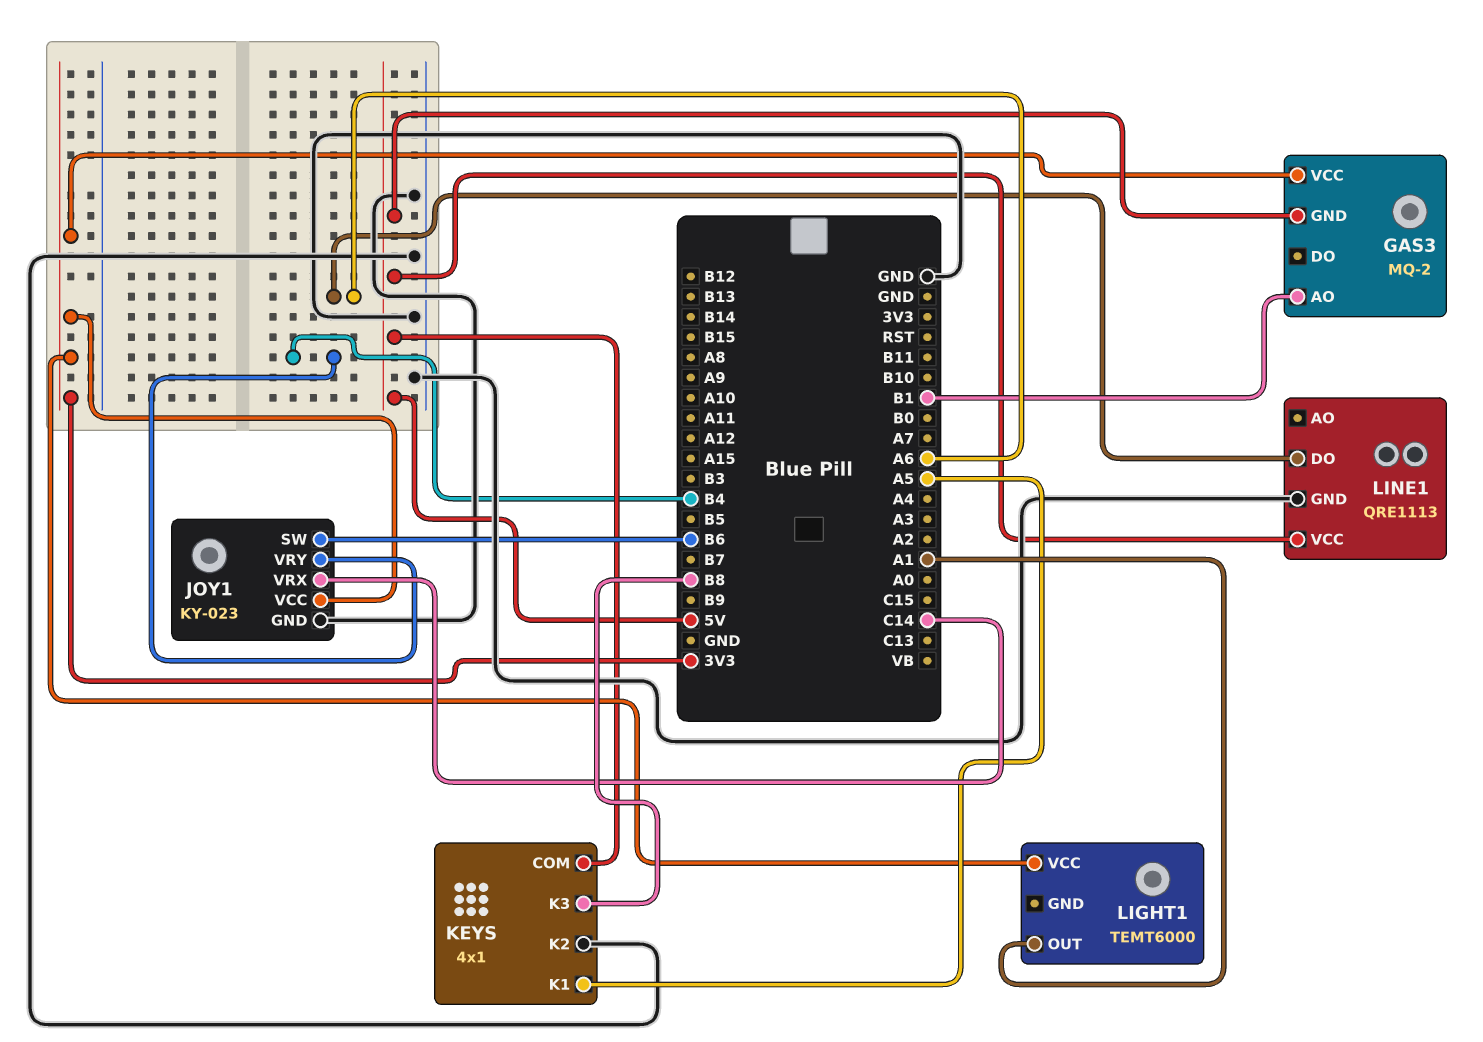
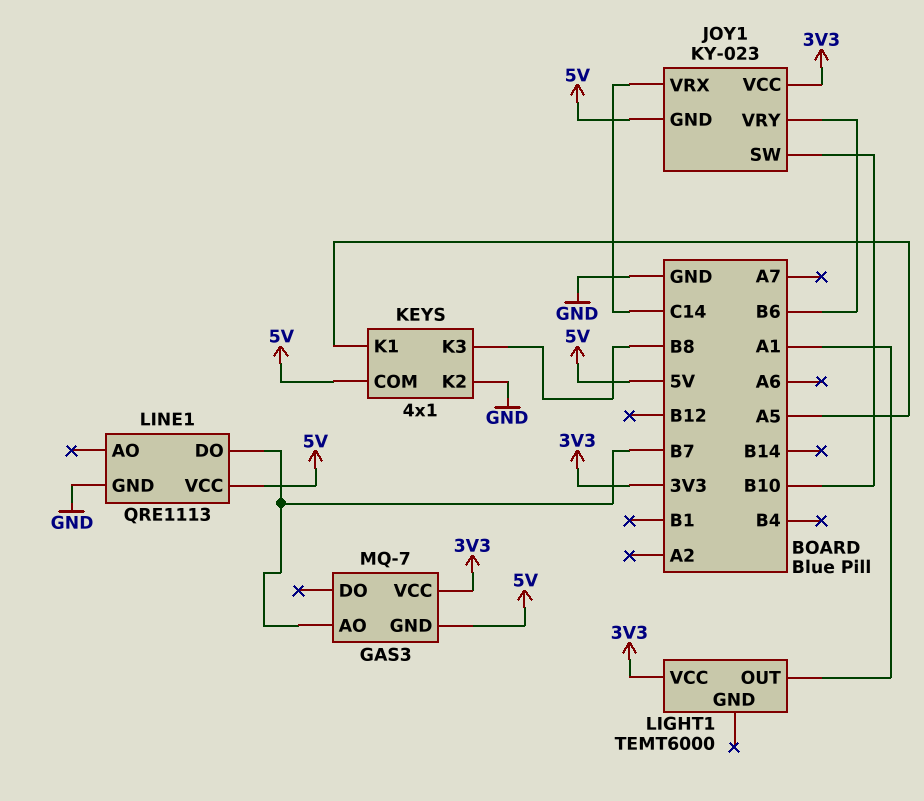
GAS3: MQ-2 -> MQ-7
GAS3 pin AO: B1 -> B7
JOY1 pin GND: GND -> 5V
JOY1 pin SW: B6 -> B10
JOY1 pin VRY: B4 -> B6
LINE1 pin DO: A6 -> B7

